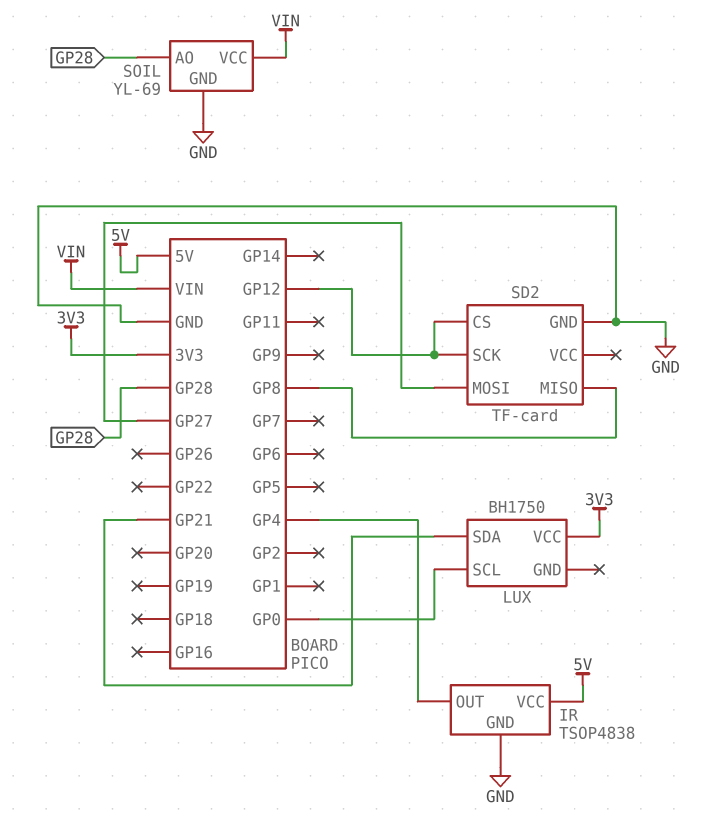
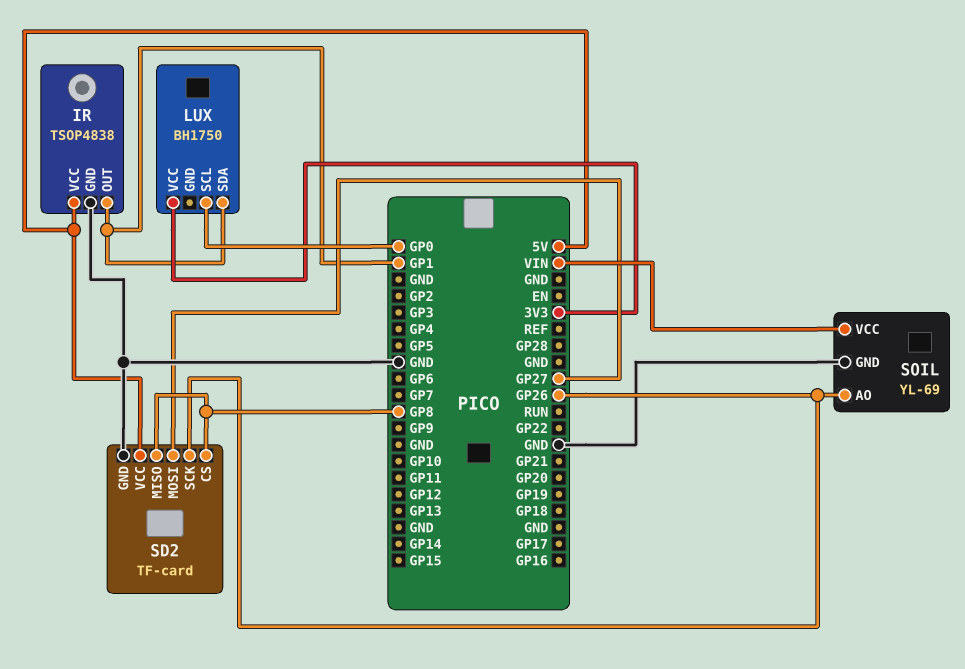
IR pin OUT: GP4 -> GP1
LUX pin SDA: GP21 -> GP1
SD2 pin CS: GP12 -> GP8
SD2 pin SCK: GP12 -> GP26
SD2 pin VCC: none -> 5V
SOIL pin AO: GP28 -> GP26

